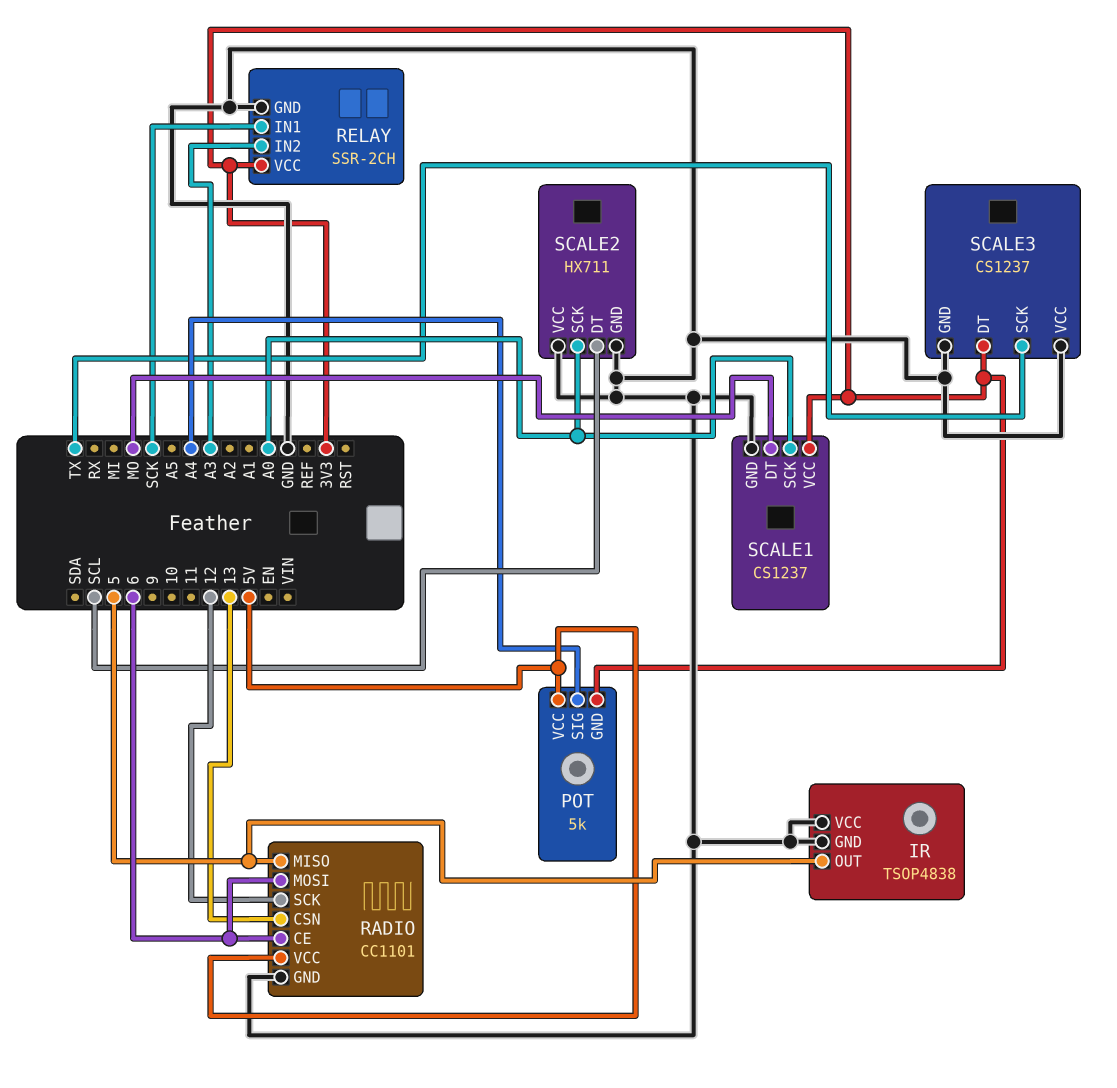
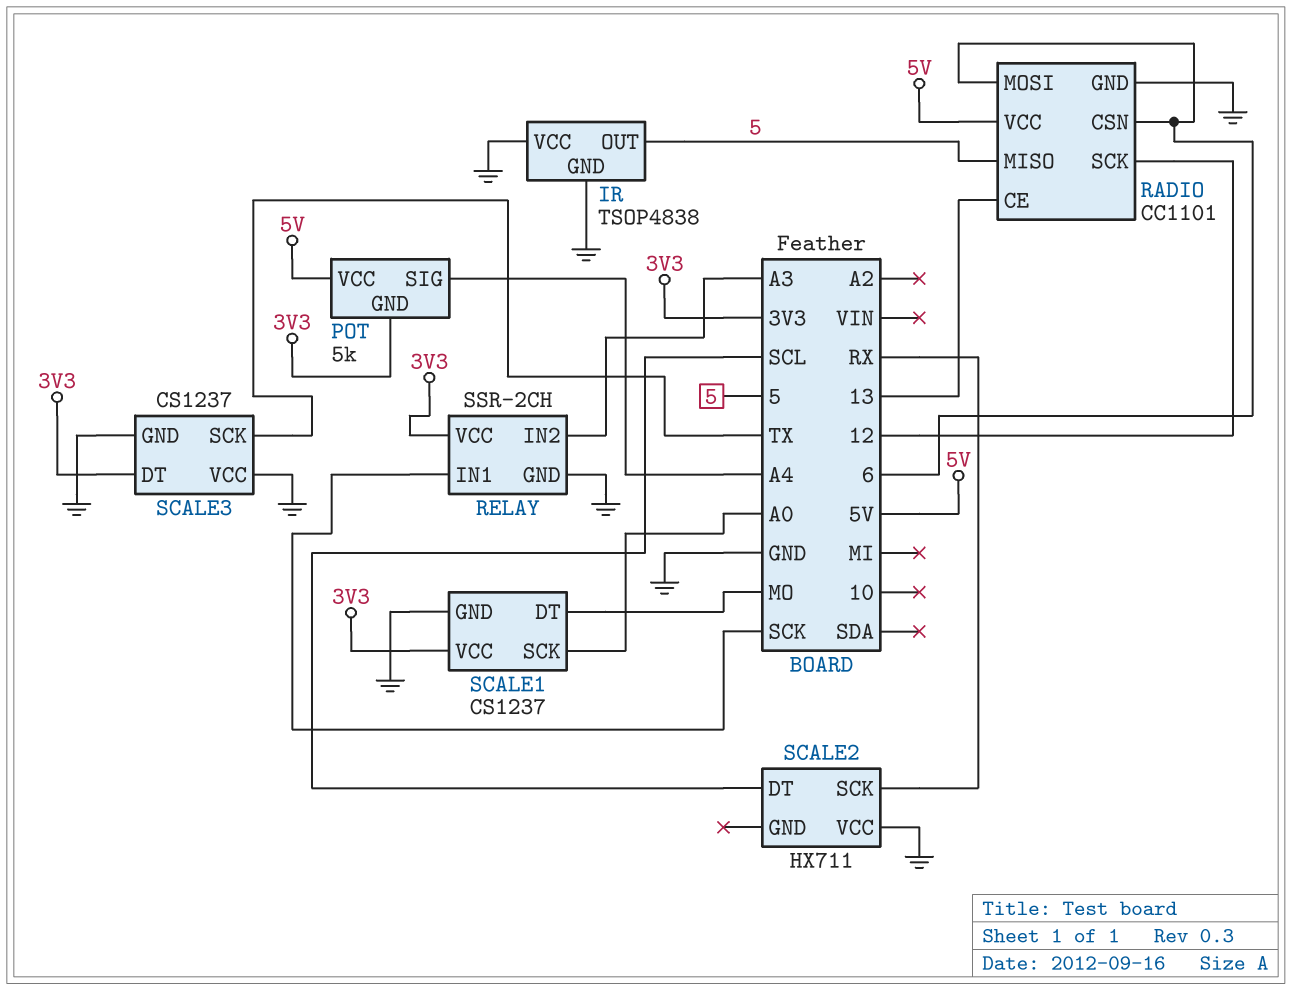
RADIO pin CE: 6 -> 13
RADIO pin CSN: 13 -> 6
SCALE2 pin GND: GND -> none
SCALE2 pin SCK: A0 -> RX

